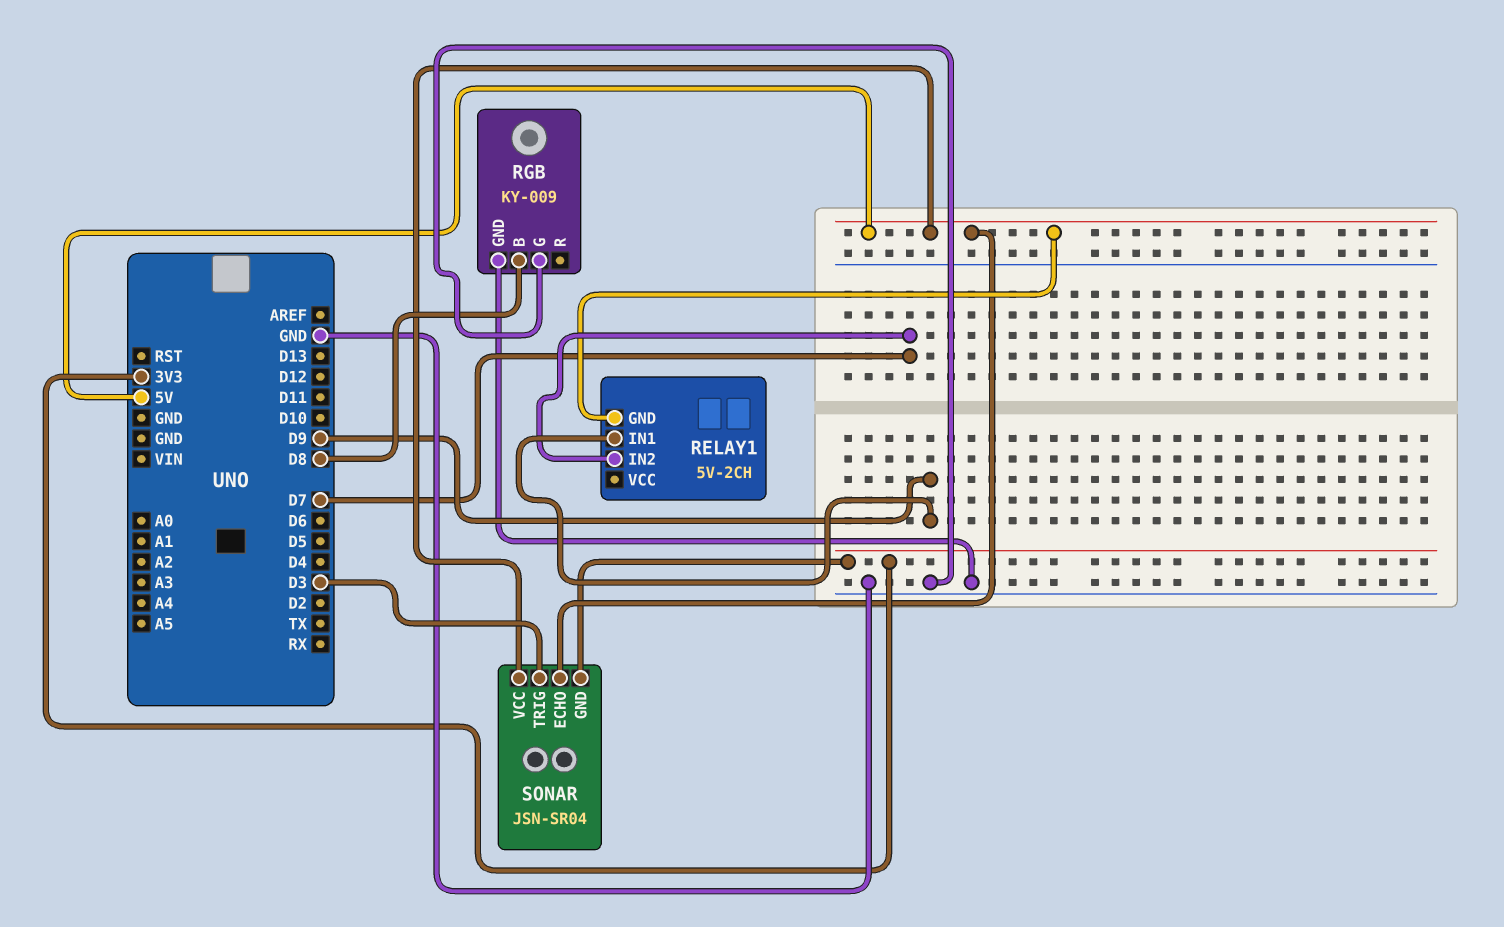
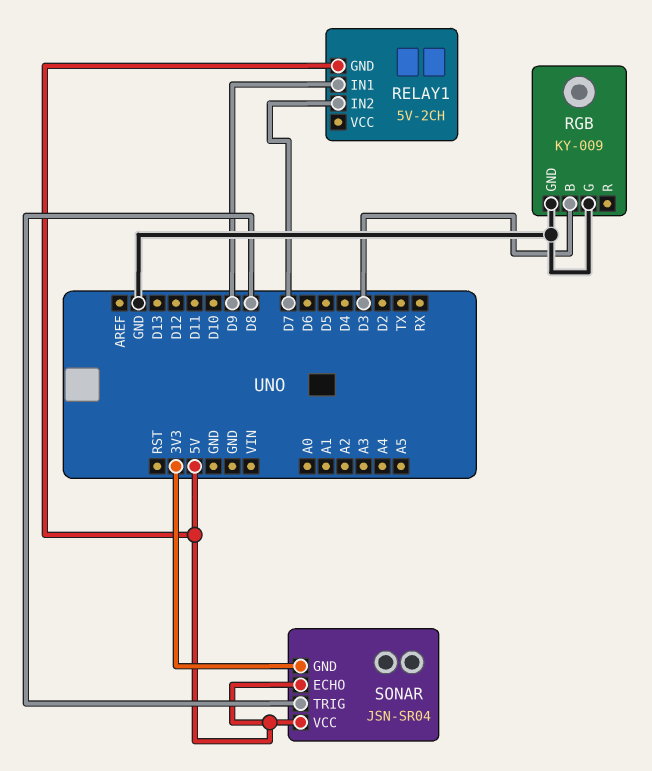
RGB pin B: D8 -> D3
SONAR pin TRIG: D3 -> D8

